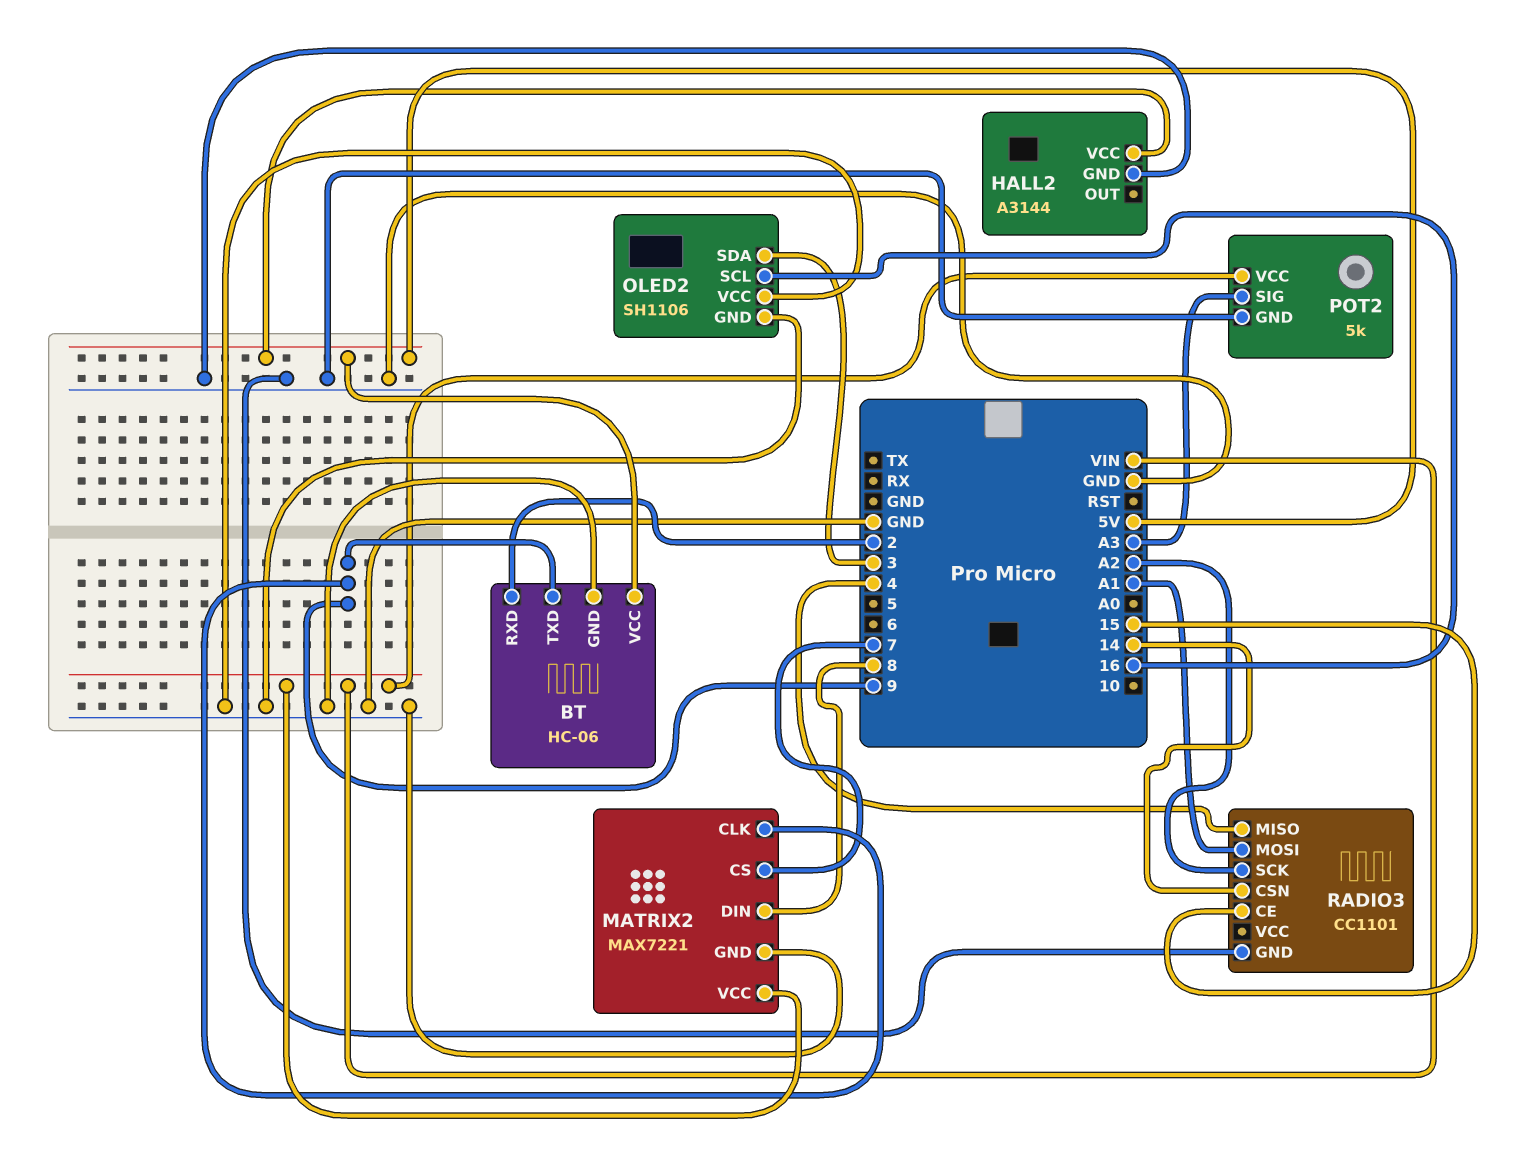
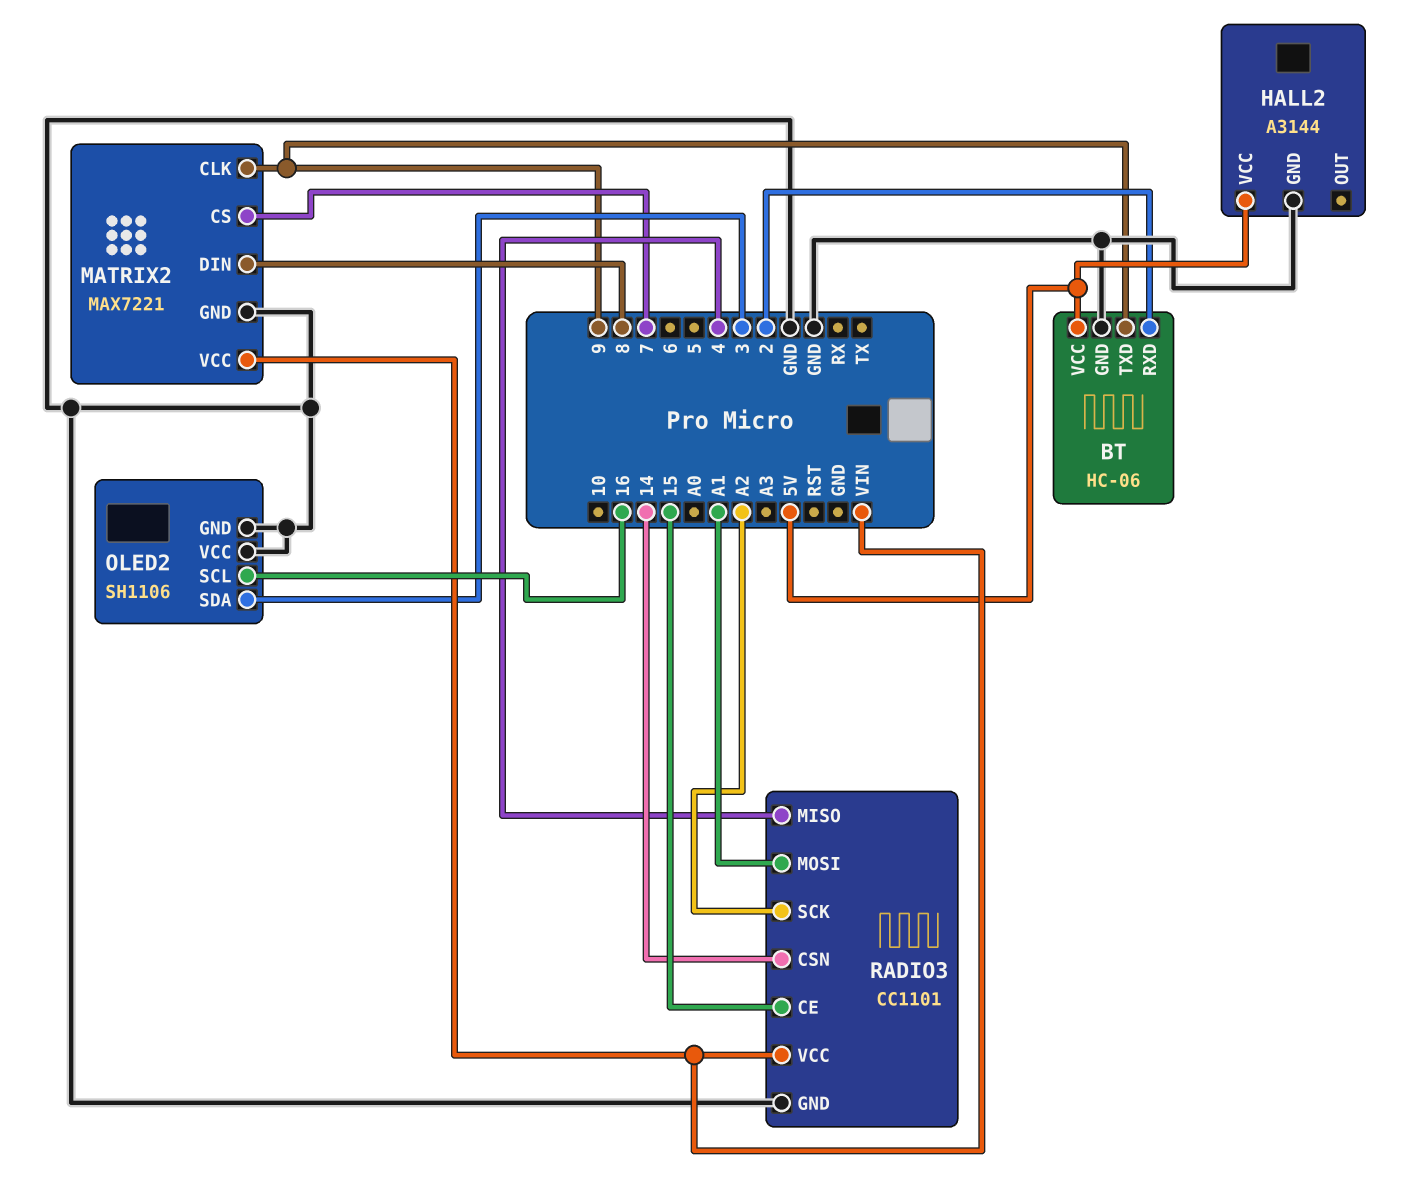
POT2: 5k -> none
POT2 pin GND: GND -> none
POT2 pin SIG: A3 -> none
POT2 pin VCC: VIN -> none
RADIO3 pin VCC: none -> VIN

